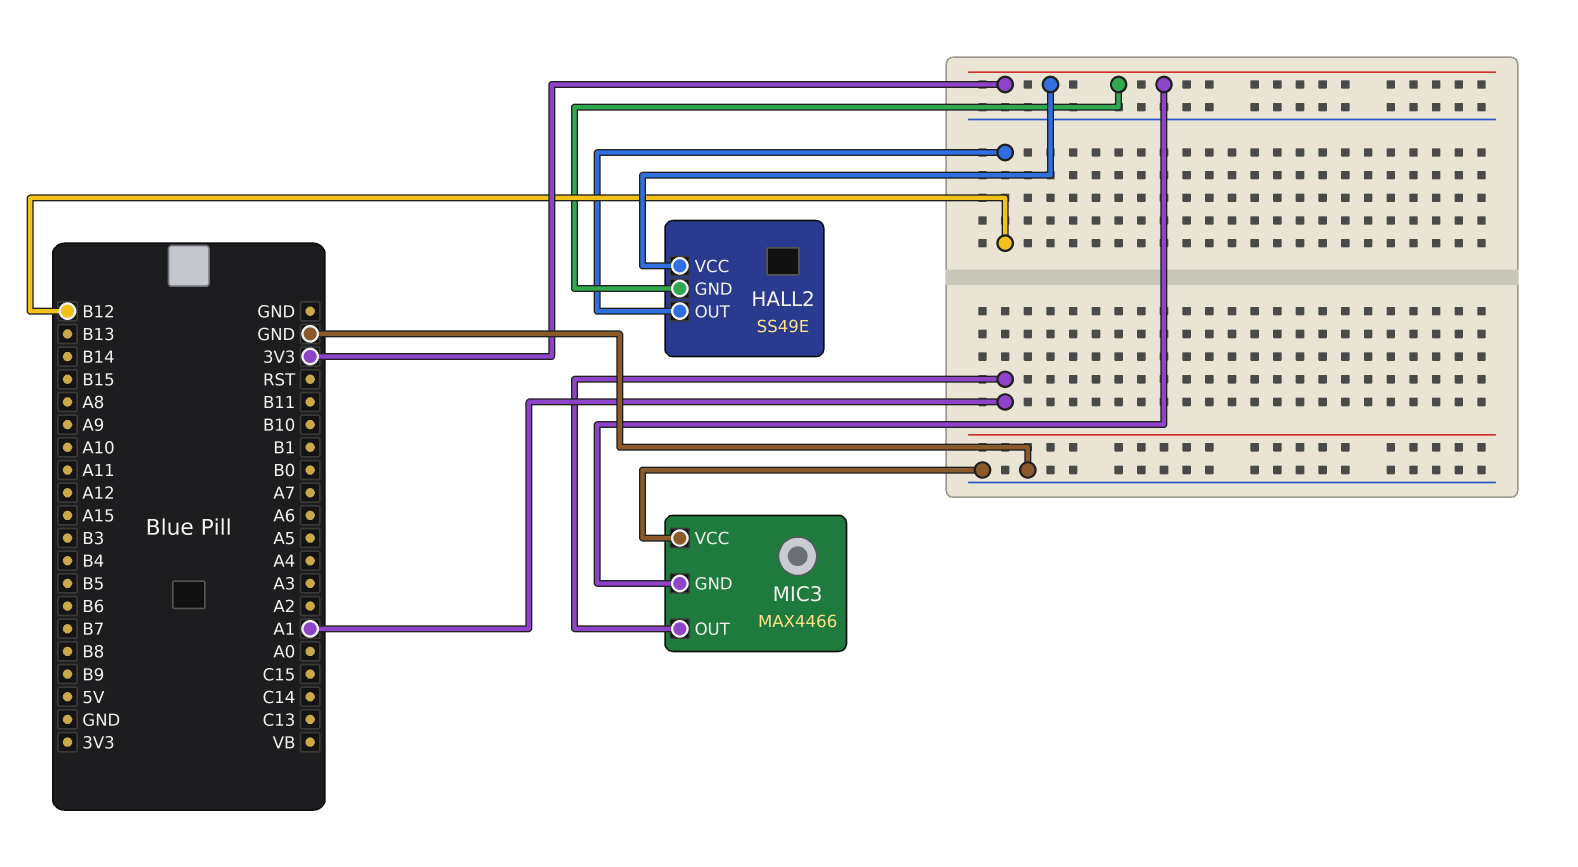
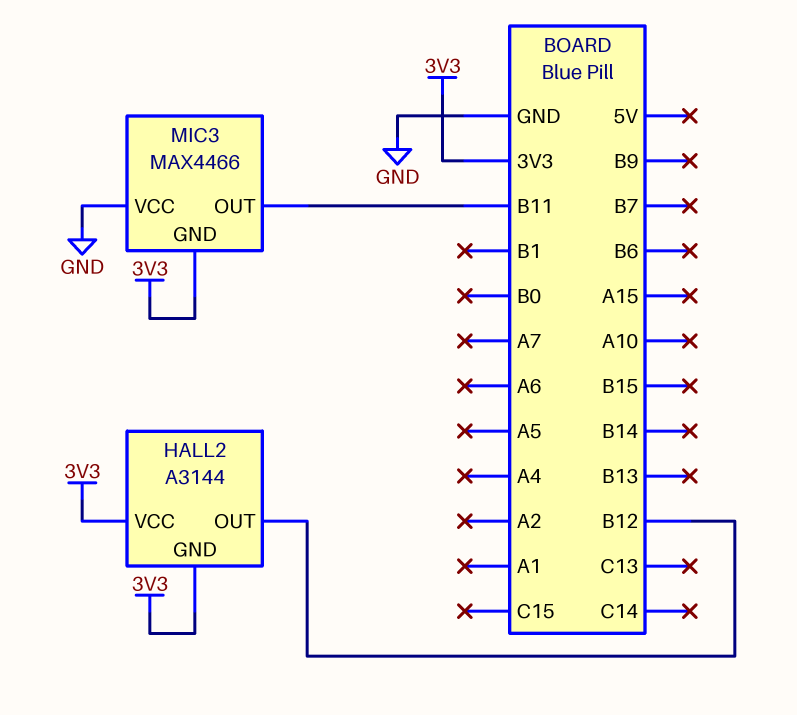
HALL2: SS49E -> A3144
MIC3 pin OUT: A1 -> B11

